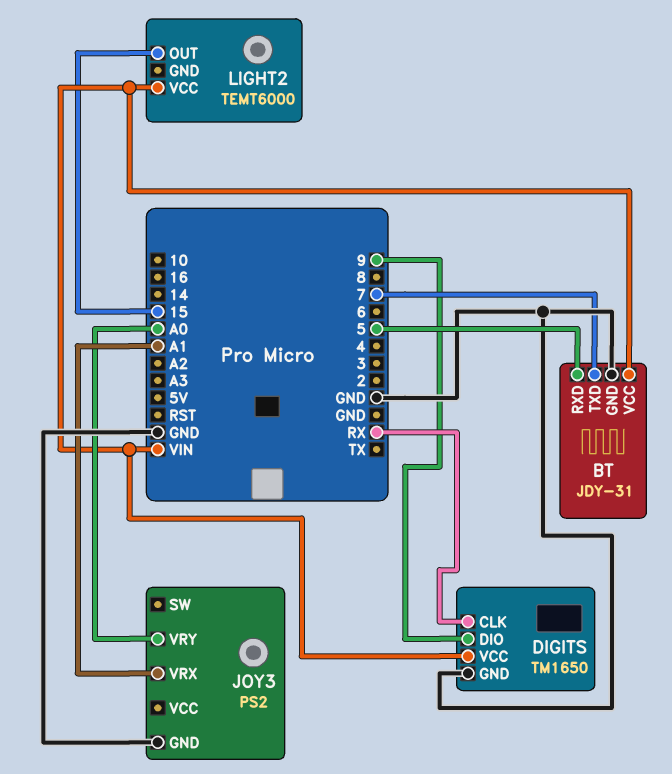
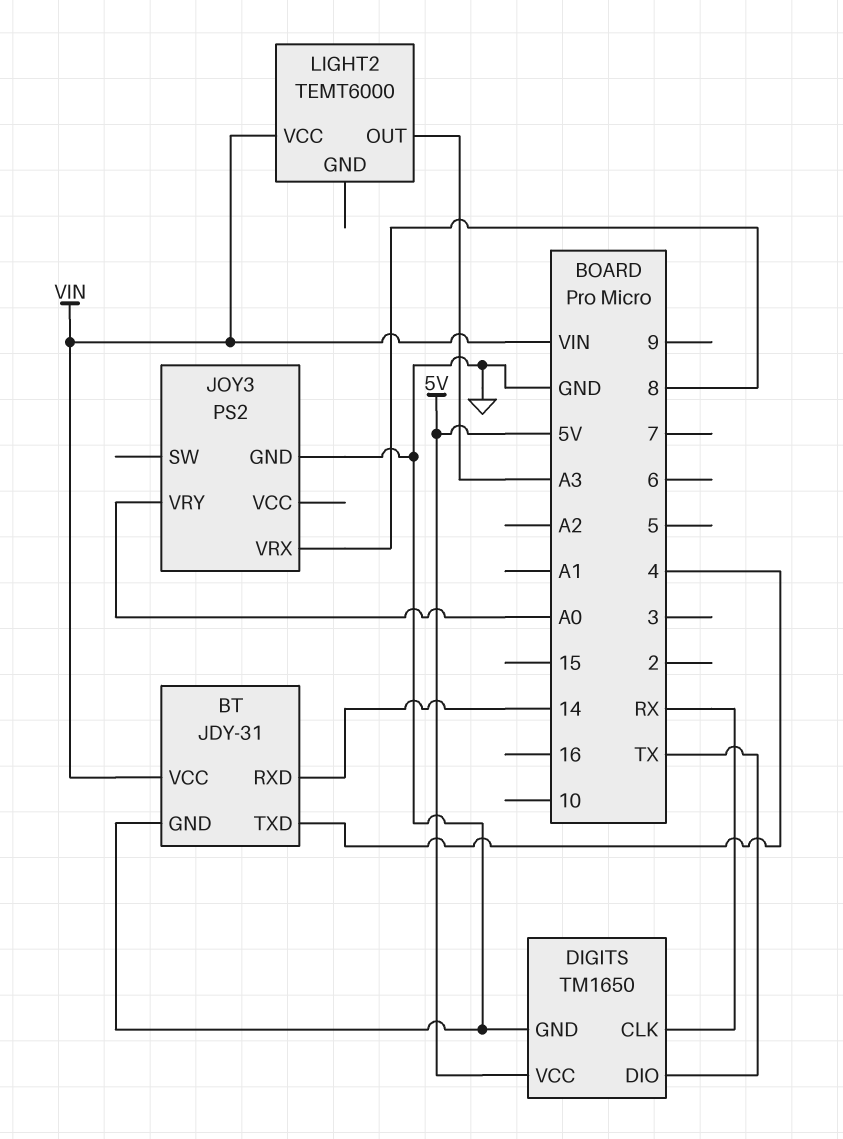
BT pin RXD: 5 -> 14
BT pin TXD: 7 -> 4
DIGITS pin DIO: 9 -> TX
DIGITS pin VCC: VIN -> 5V
JOY3 pin VRX: A1 -> 8
LIGHT2 pin OUT: 15 -> A3

